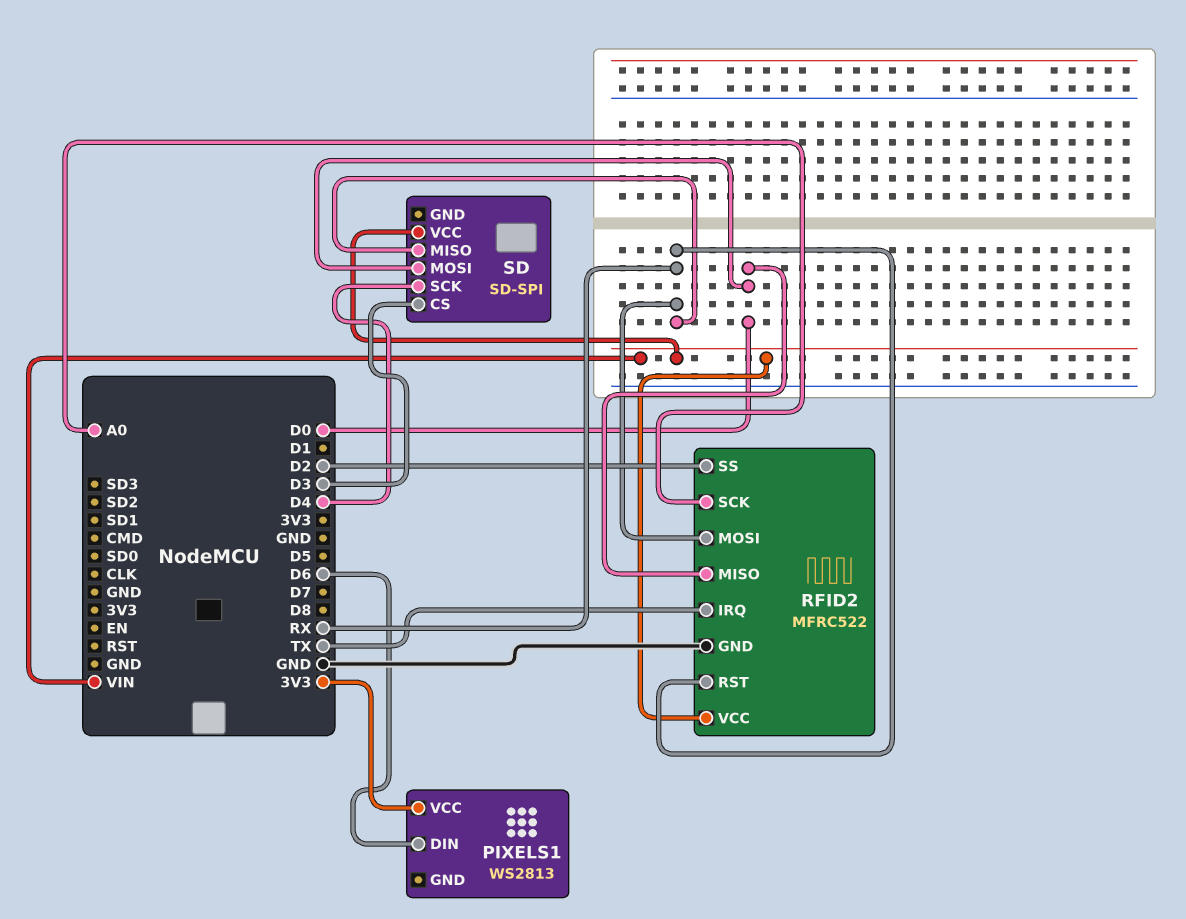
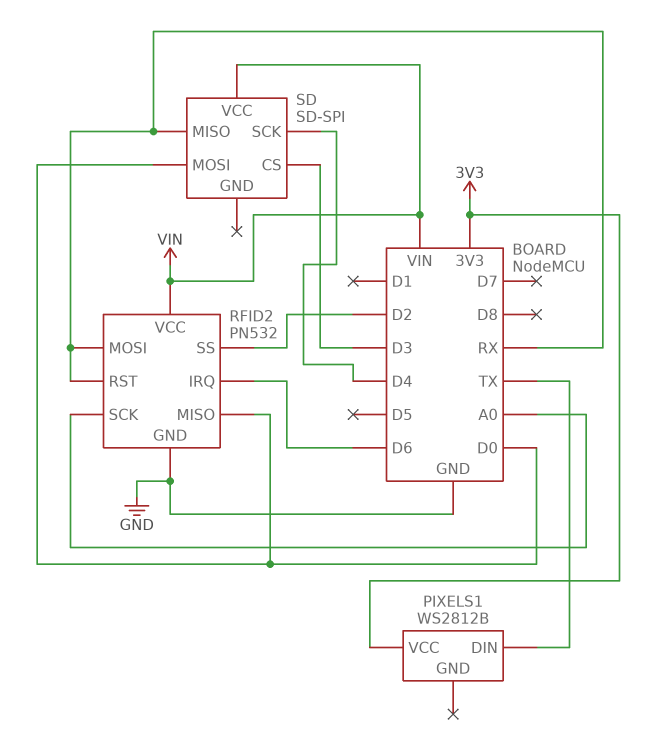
PIXELS1: WS2813 -> WS2812B
PIXELS1 pin DIN: D6 -> TX
RFID2: MFRC522 -> PN532
RFID2 pin IRQ: TX -> D6

